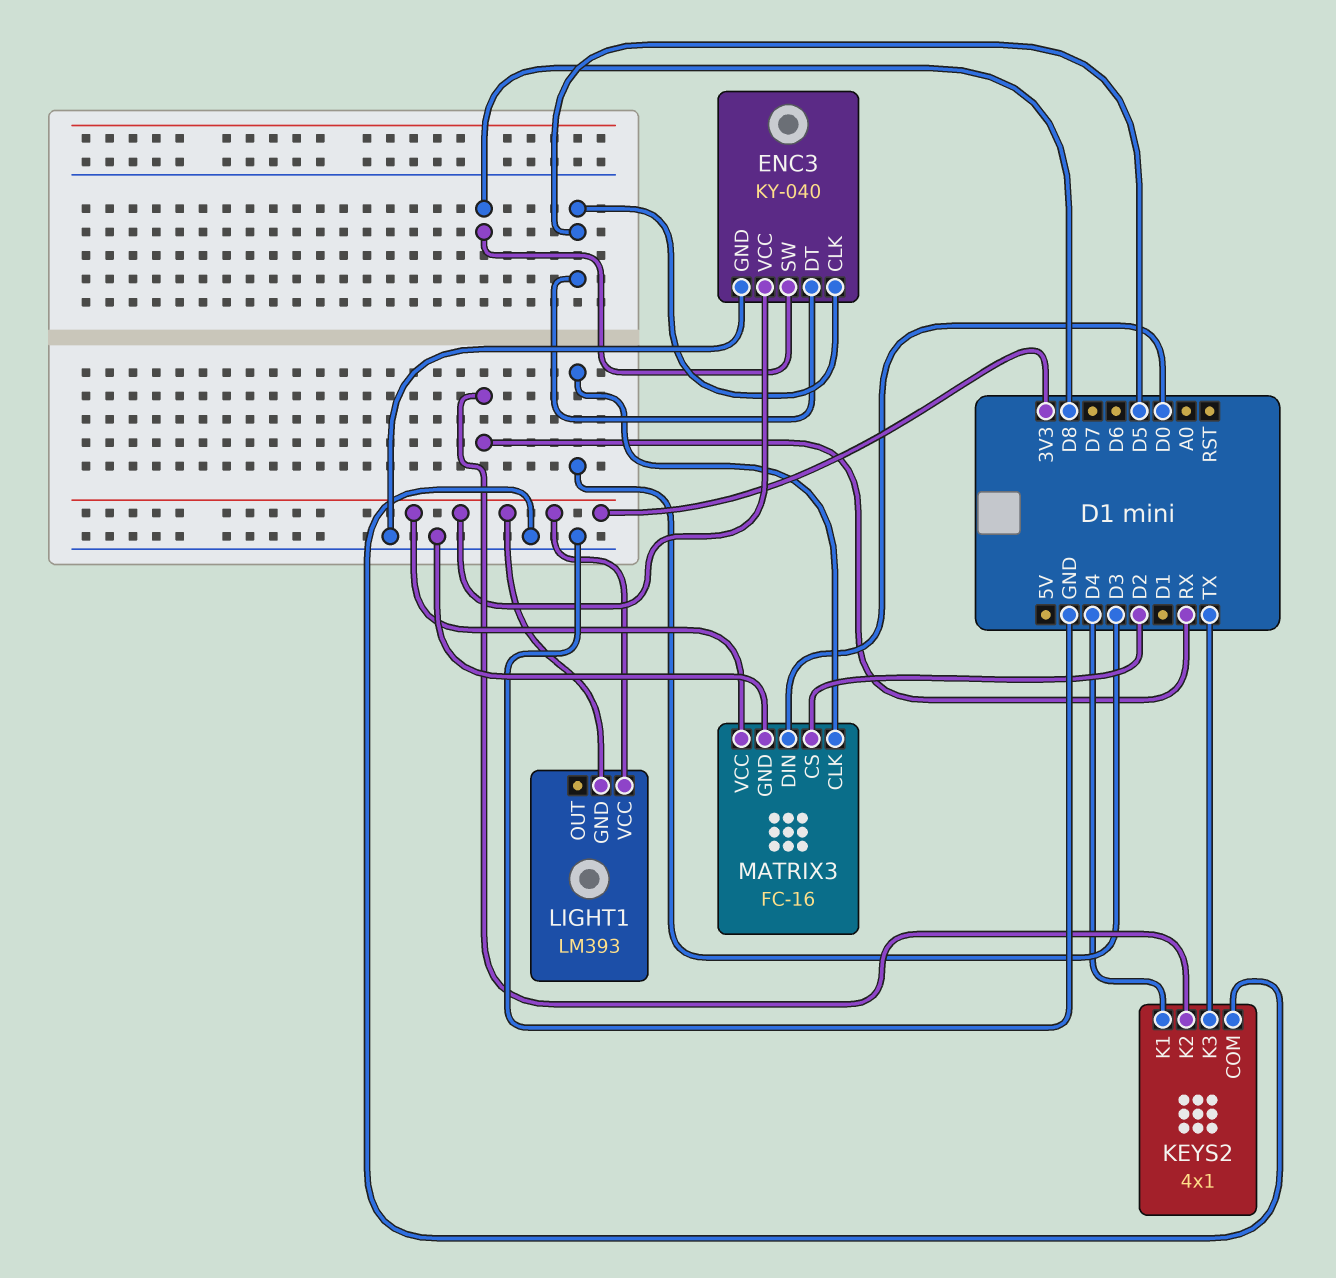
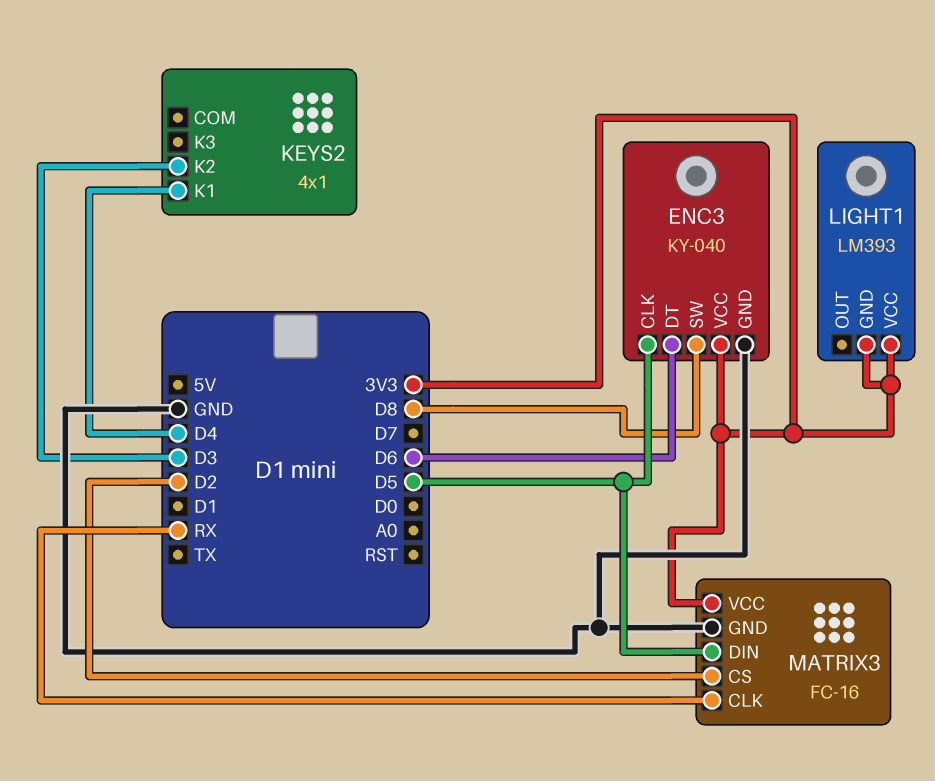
ENC3 pin DT: D5 -> D6
KEYS2 pin COM: GND -> none
KEYS2 pin K2: RX -> D3
KEYS2 pin K3: TX -> none
MATRIX3 pin CLK: D3 -> RX
MATRIX3 pin DIN: D0 -> D5

